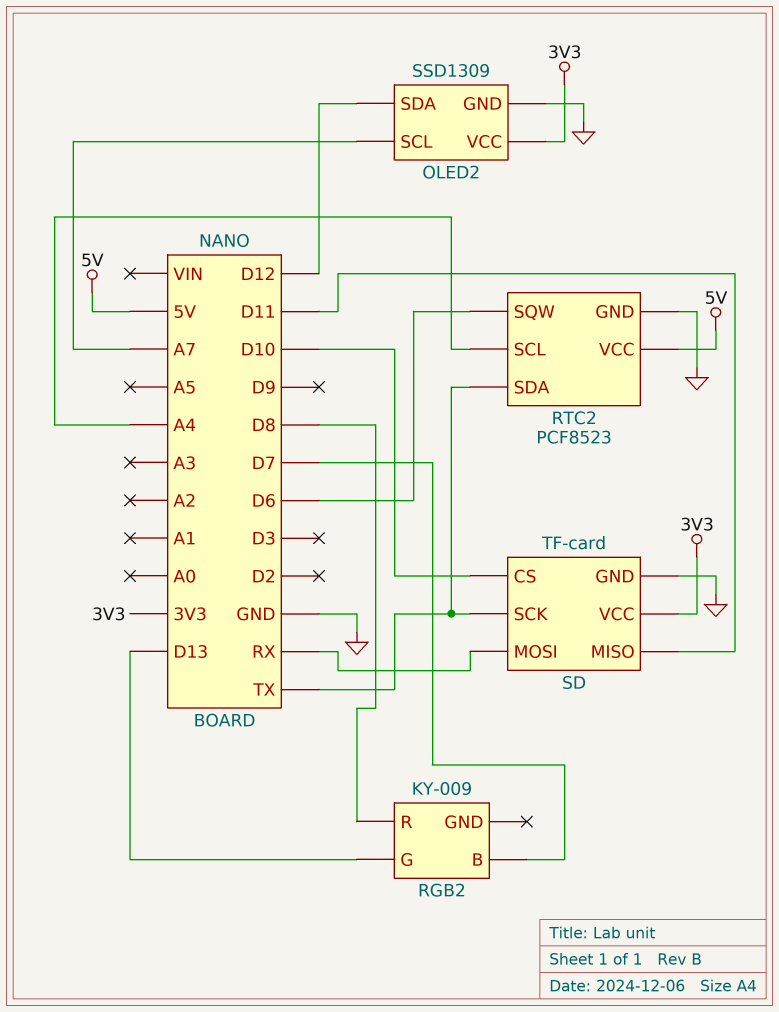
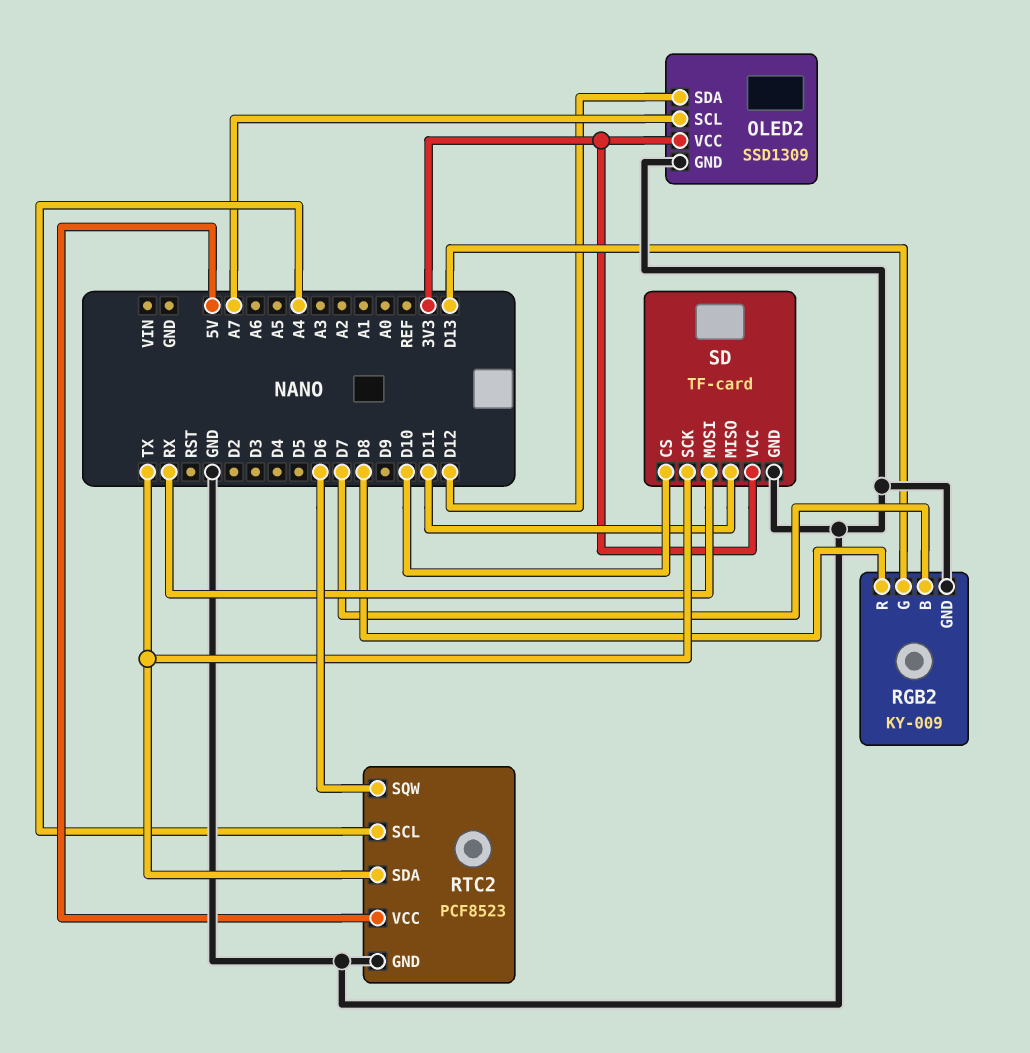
RGB2 pin GND: none -> GND

